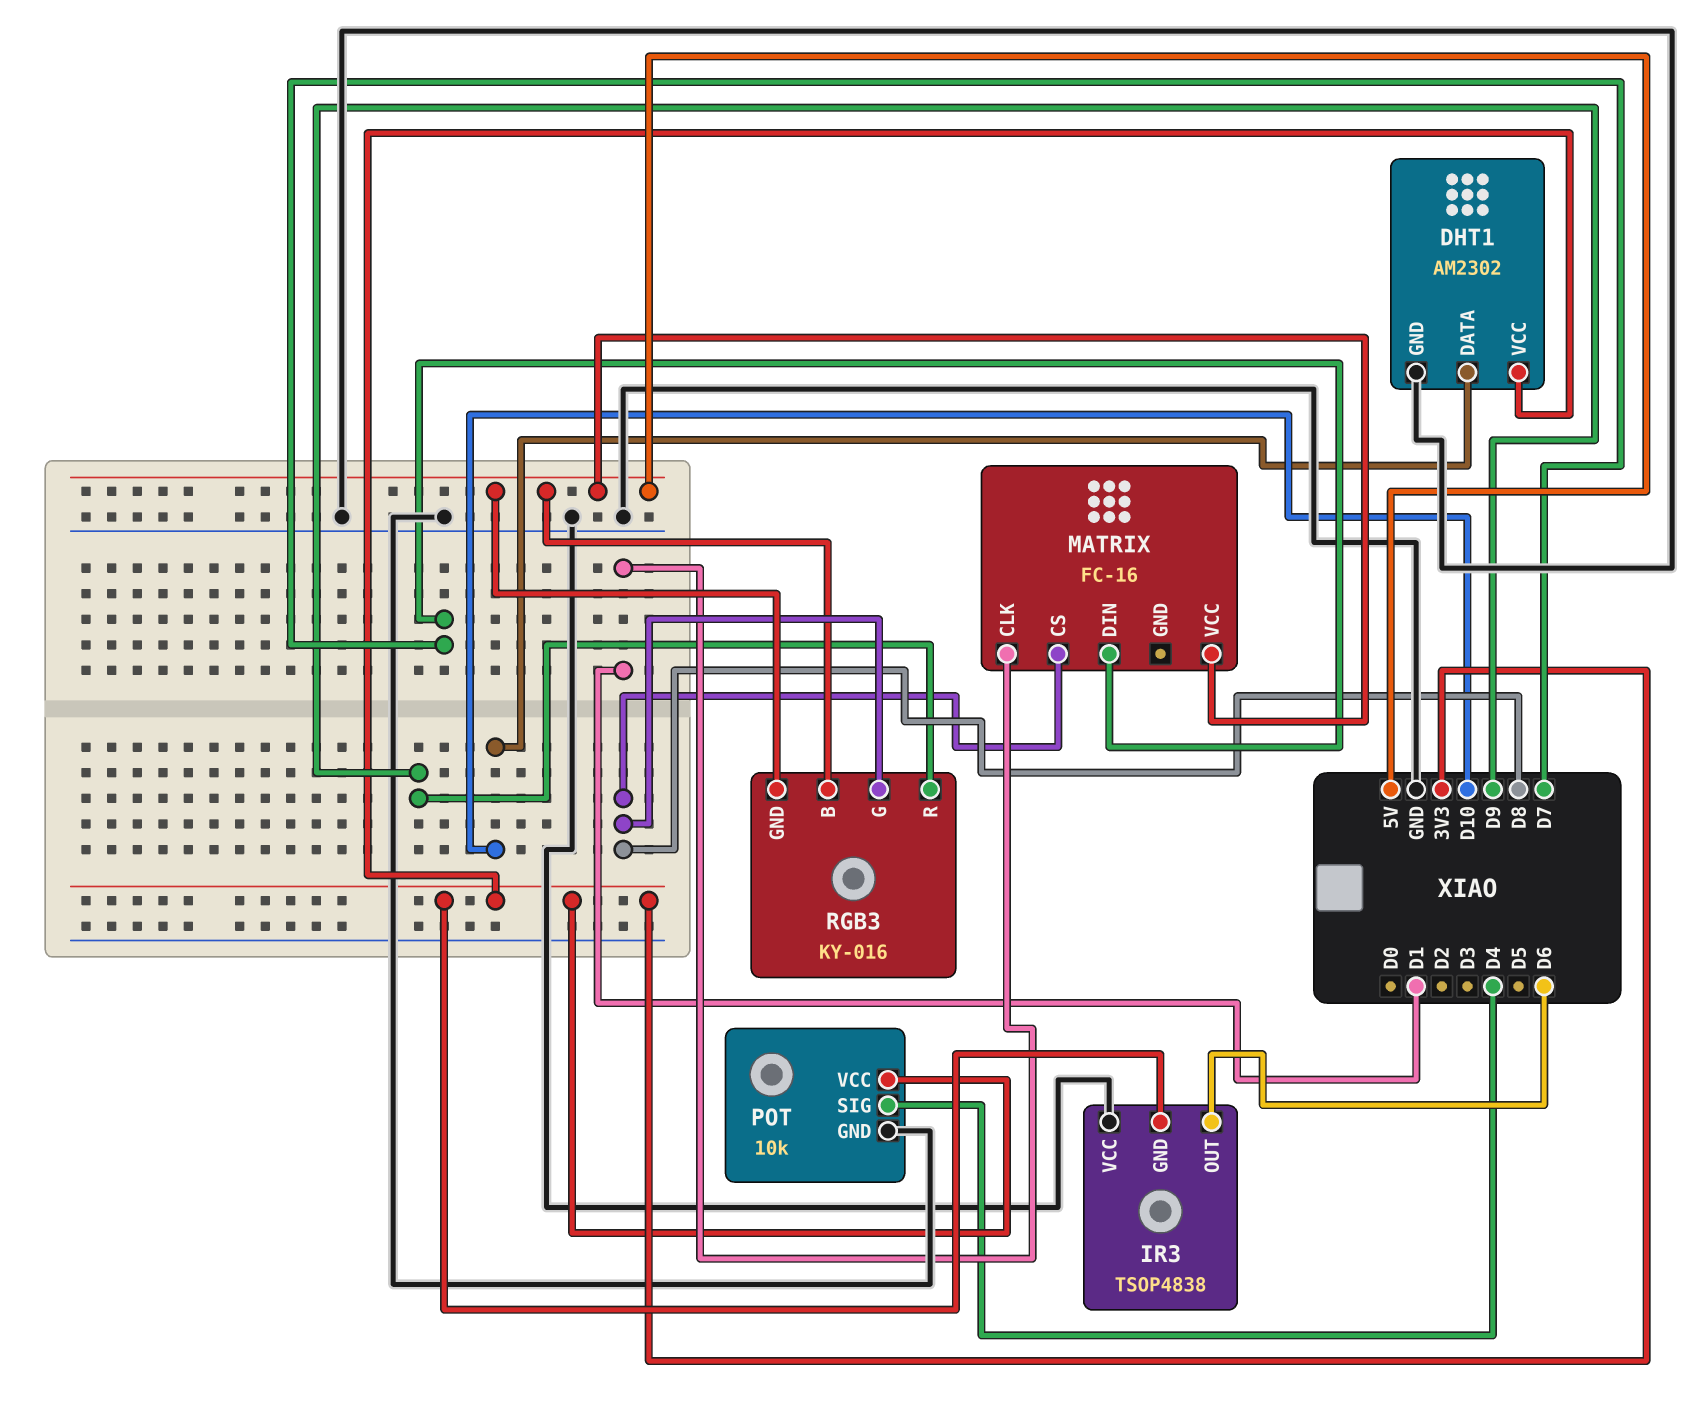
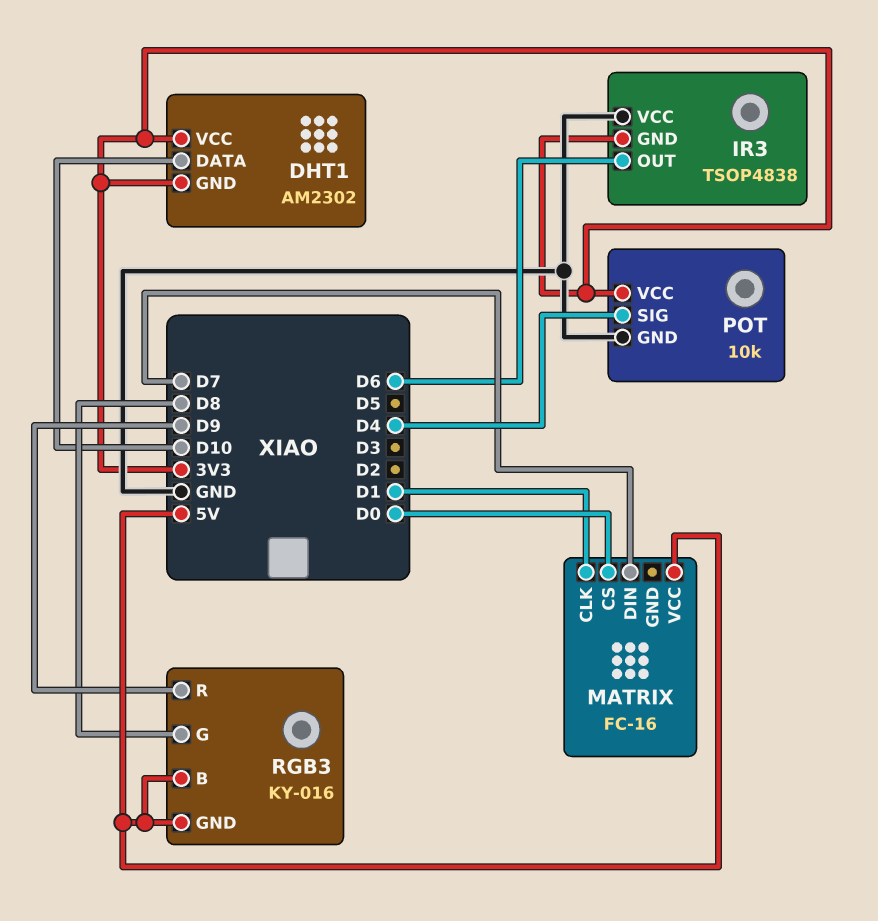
DHT1 pin GND: GND -> 3V3
MATRIX pin CS: D8 -> D0

